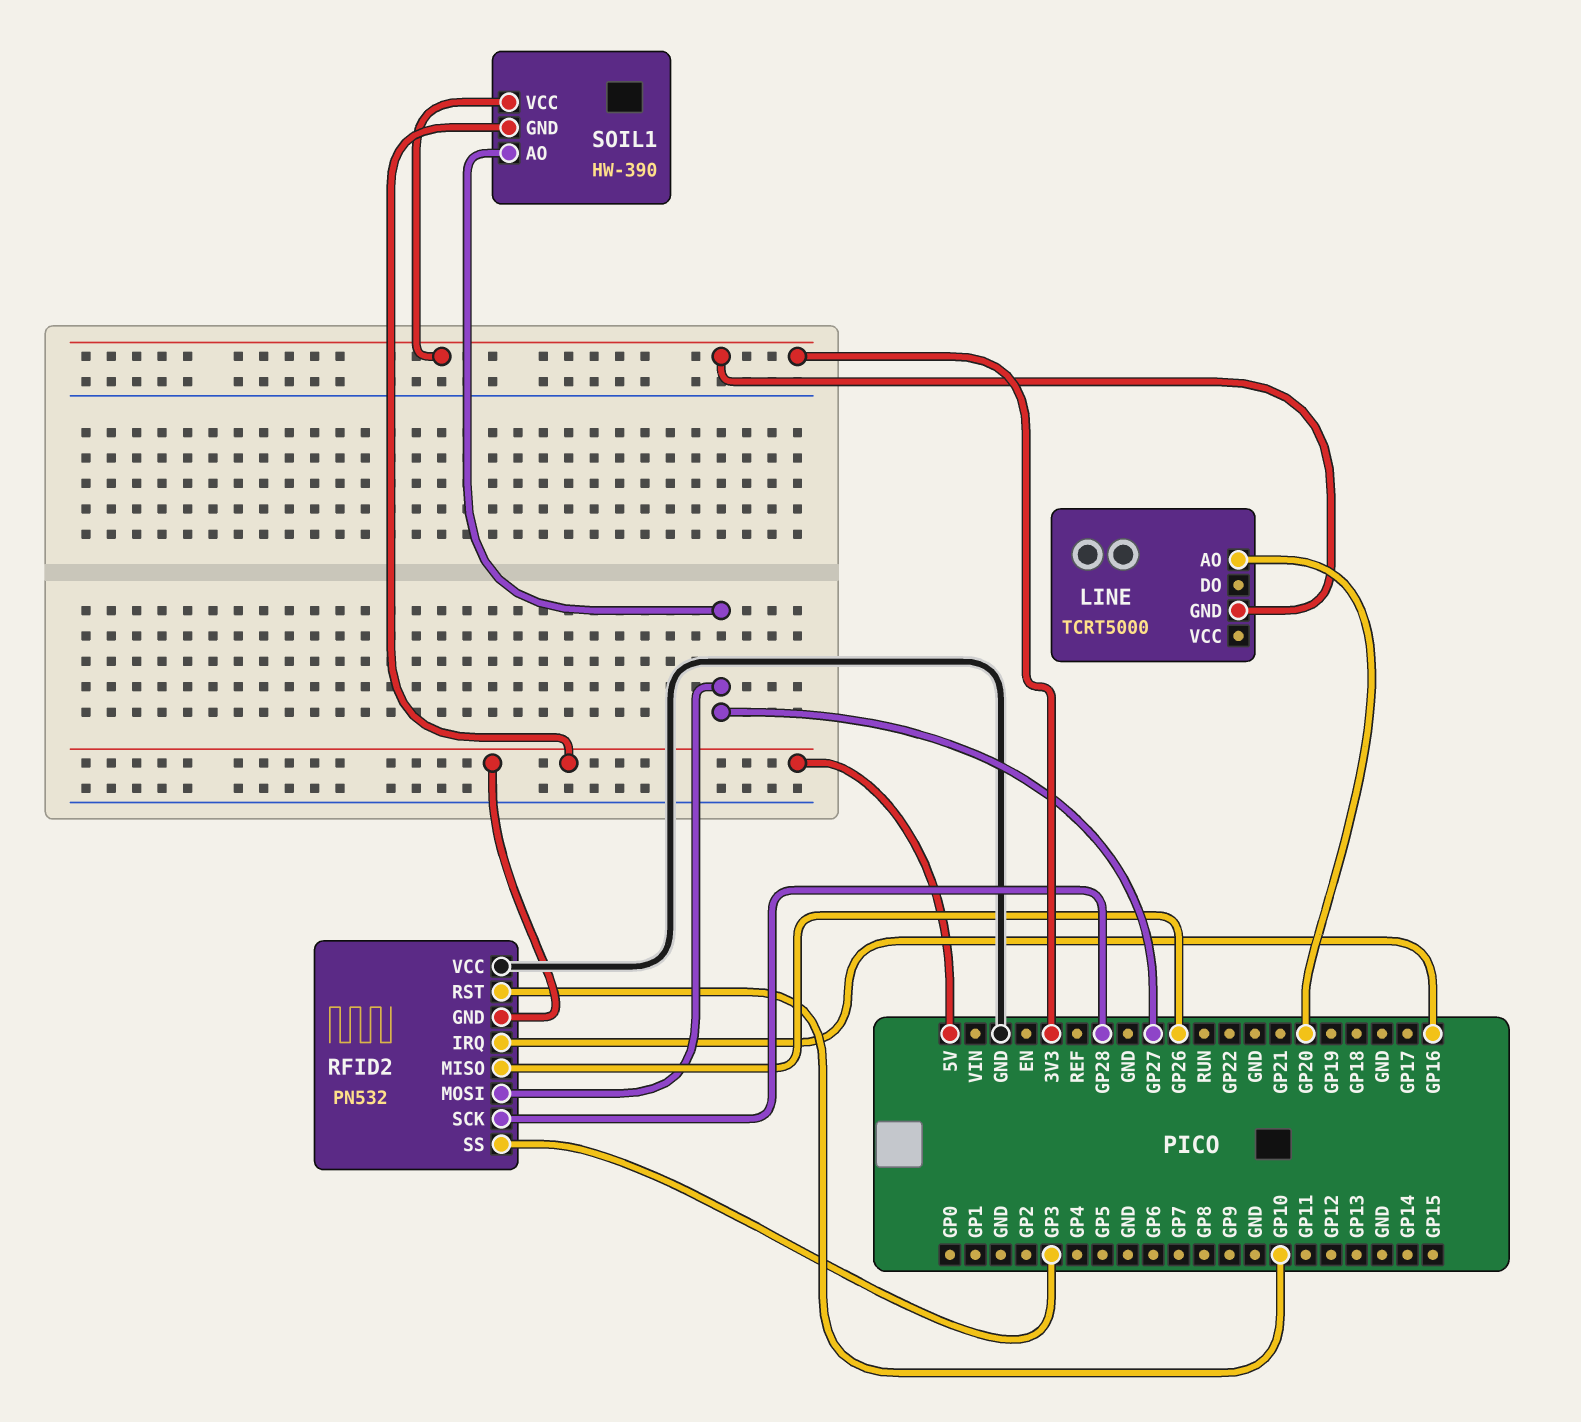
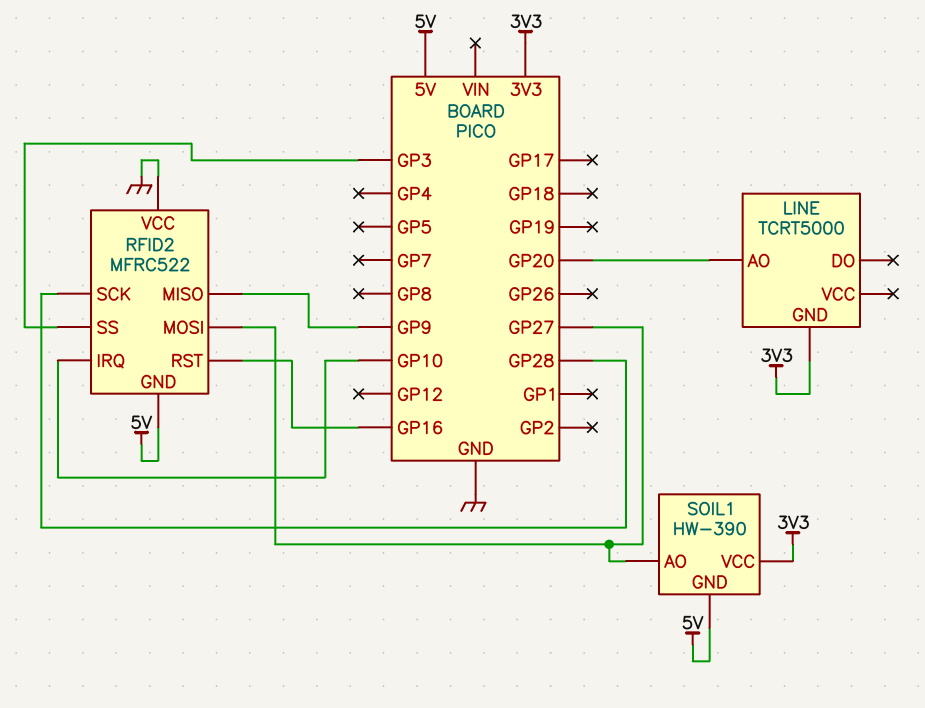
RFID2: PN532 -> MFRC522
RFID2 pin IRQ: GP16 -> GP10
RFID2 pin MISO: GP26 -> GP9
RFID2 pin RST: GP10 -> GP16

